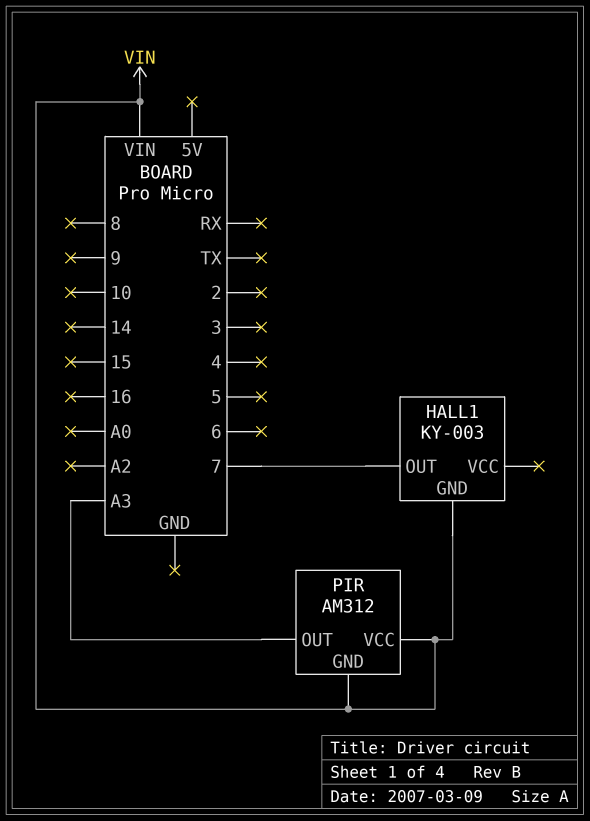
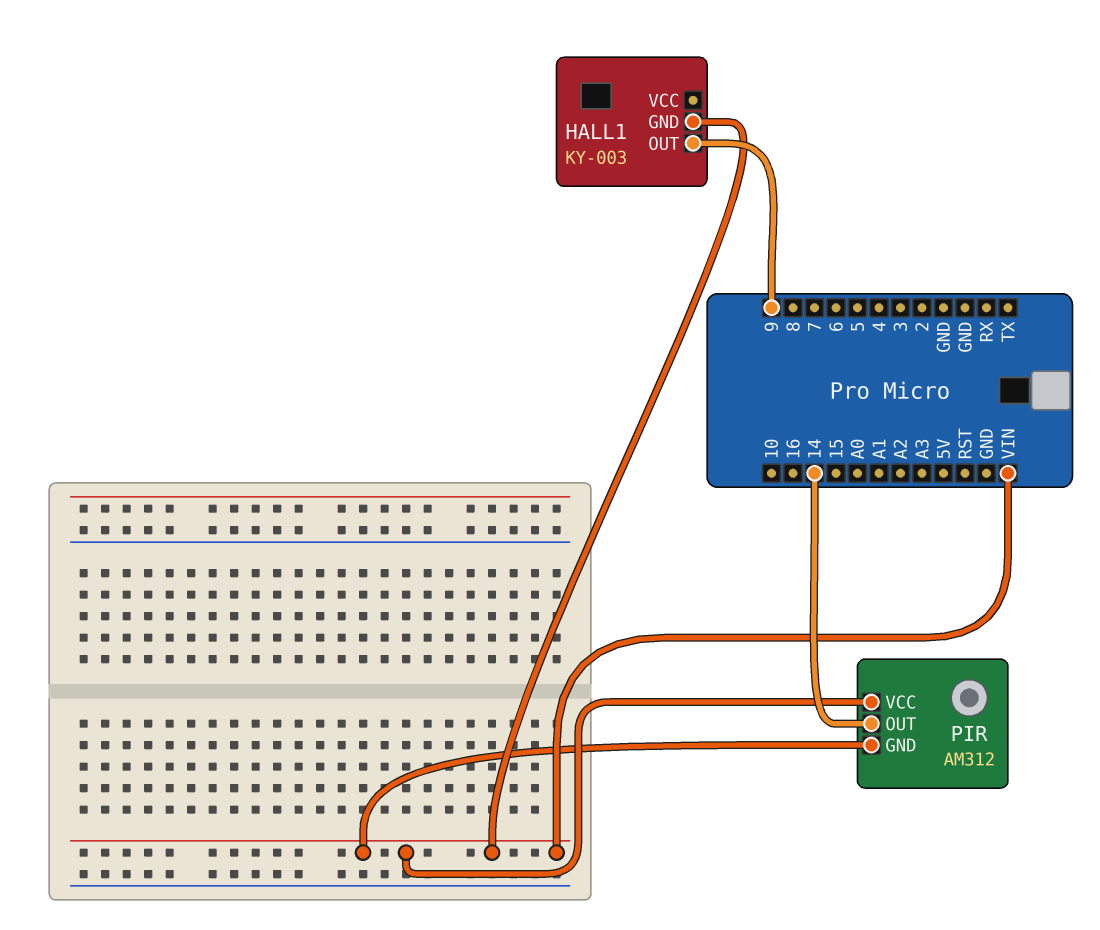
HALL1 pin OUT: 7 -> 9
PIR pin OUT: A3 -> 14

